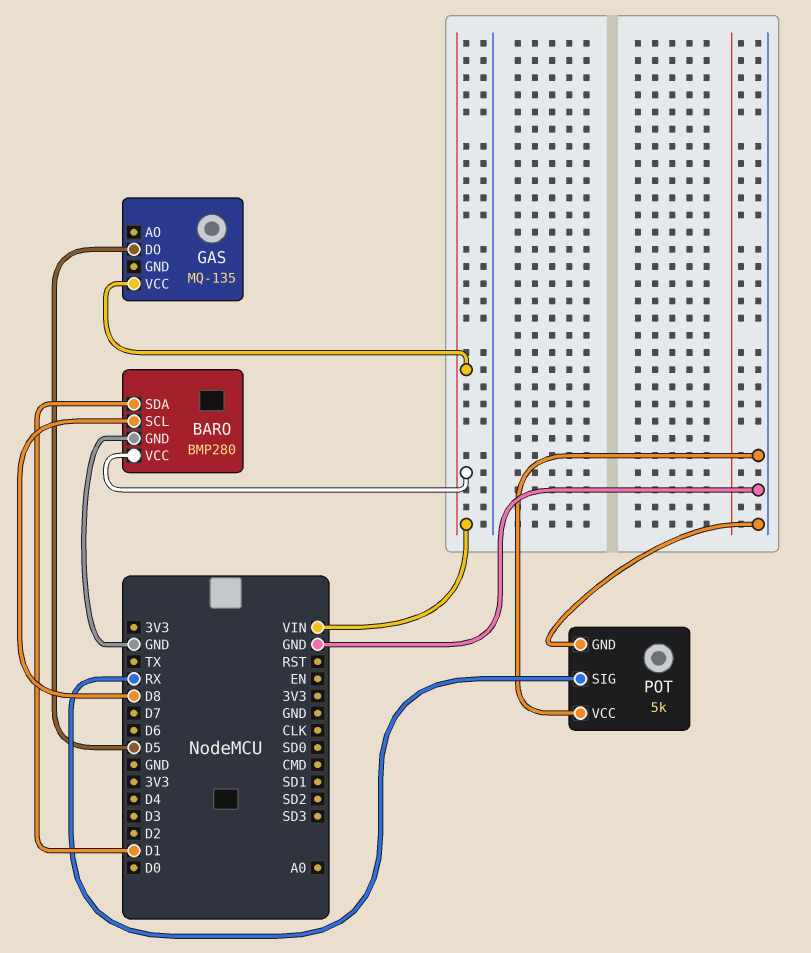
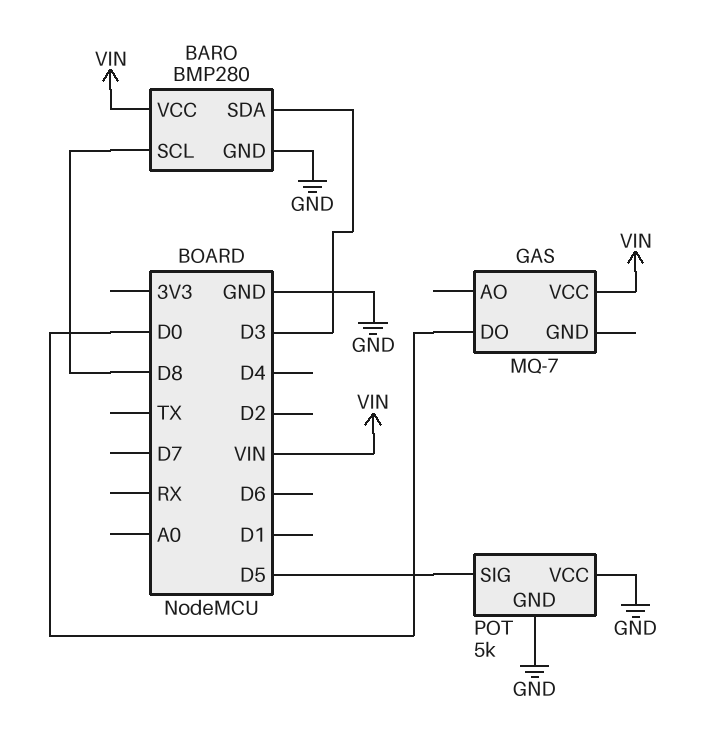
BARO pin SDA: D1 -> D3
GAS: MQ-135 -> MQ-7
GAS pin DO: D5 -> D0
POT pin SIG: RX -> D5

